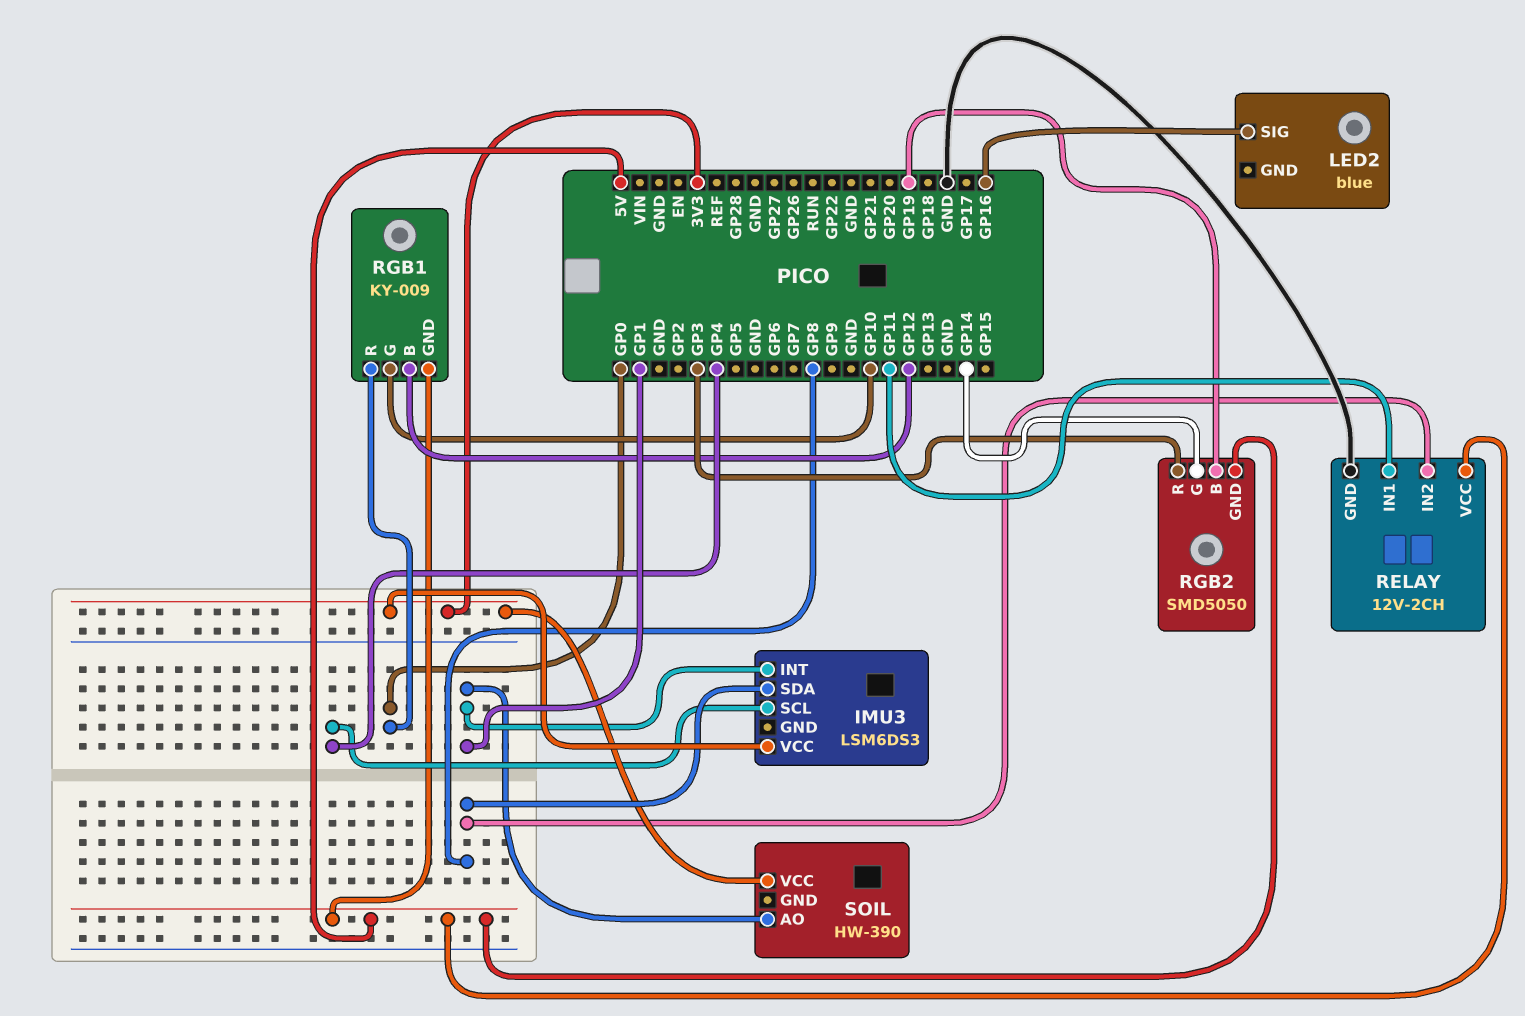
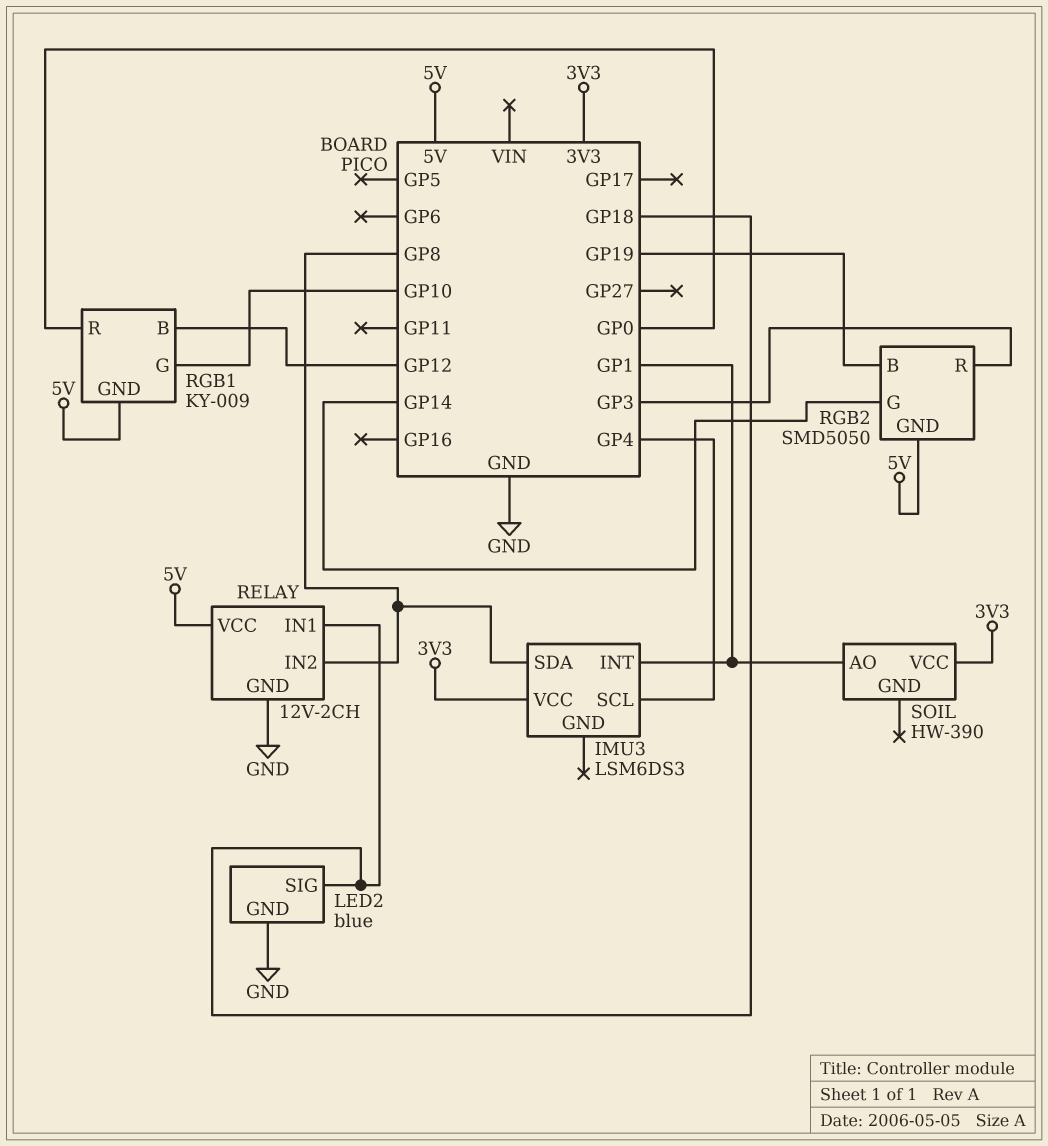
LED2 pin GND: none -> GND
LED2 pin SIG: GP16 -> GP18
RELAY pin IN1: GP11 -> GP18

